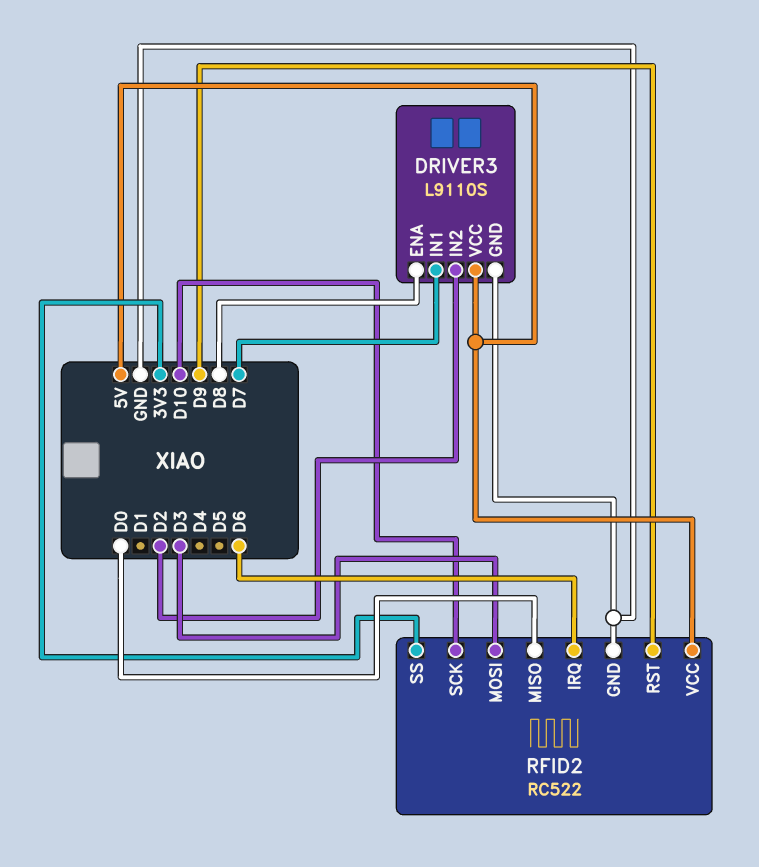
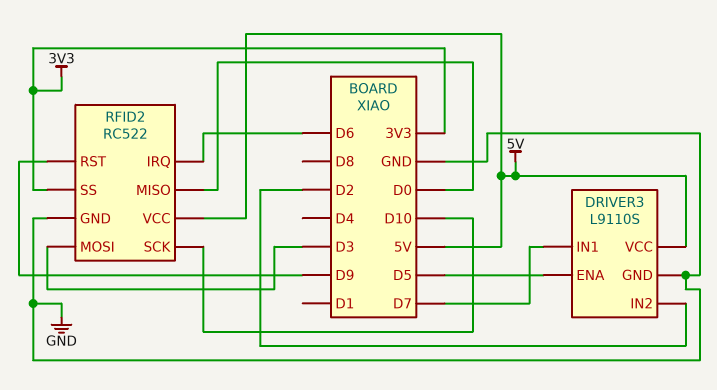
DRIVER3 pin ENA: D8 -> D5

